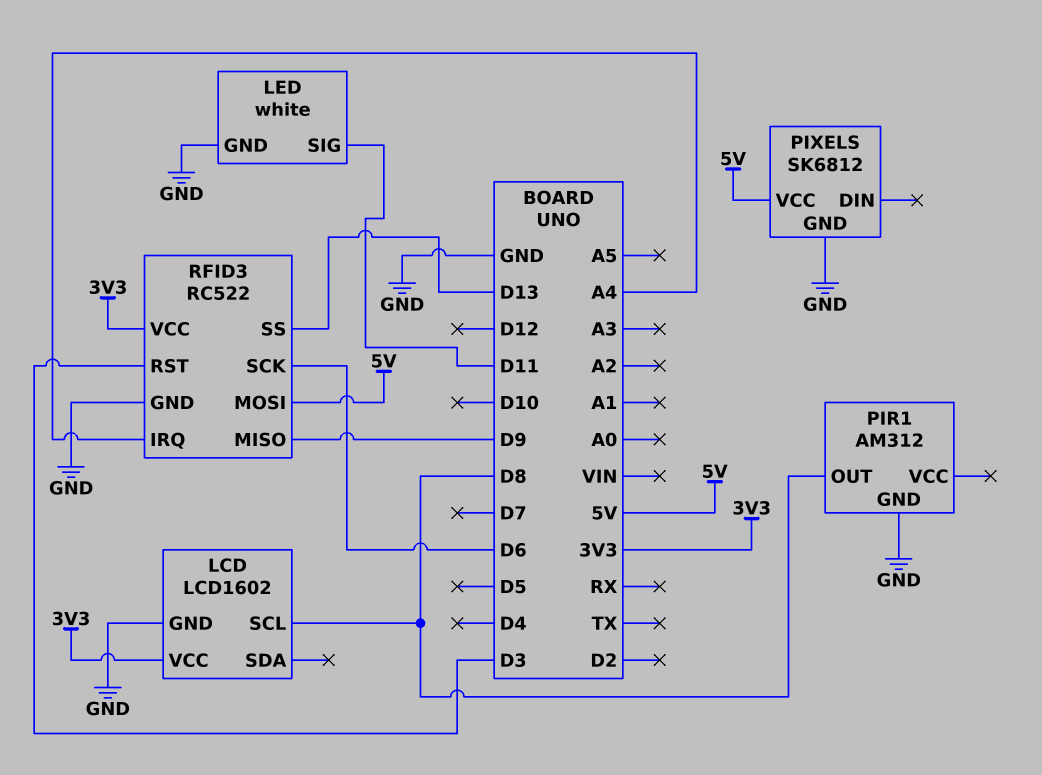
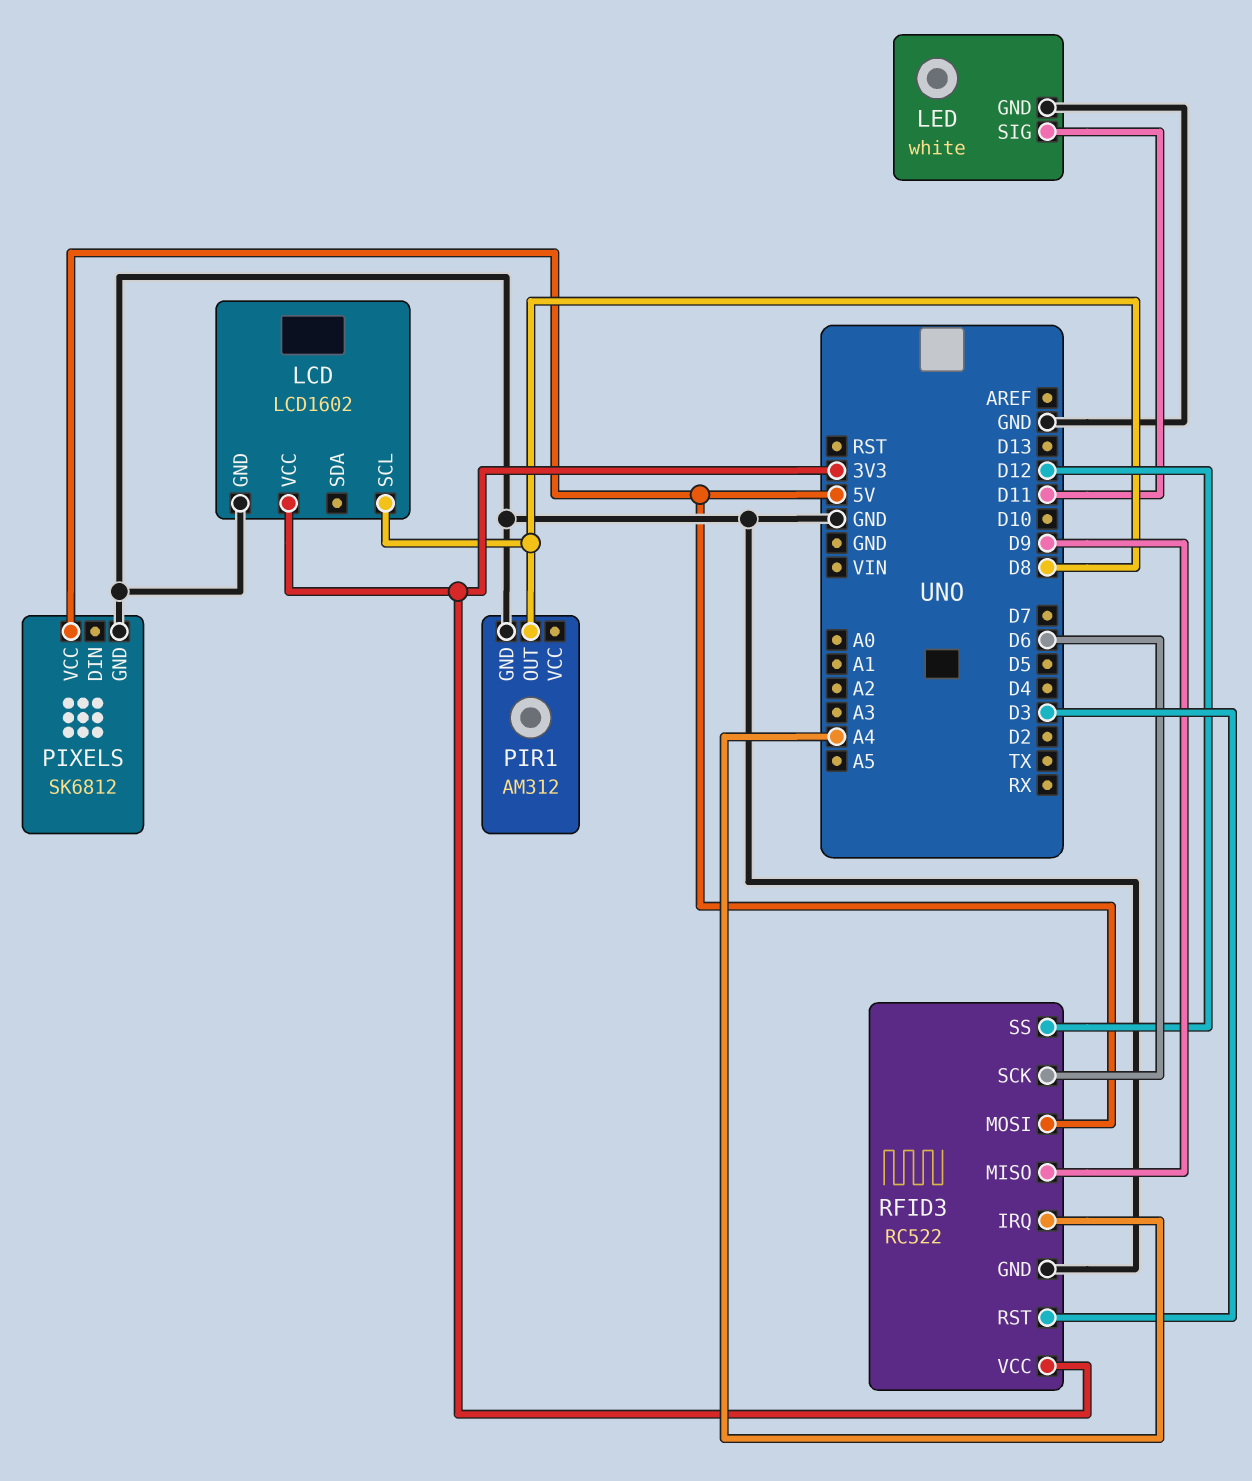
RFID3 pin SS: D13 -> D12

